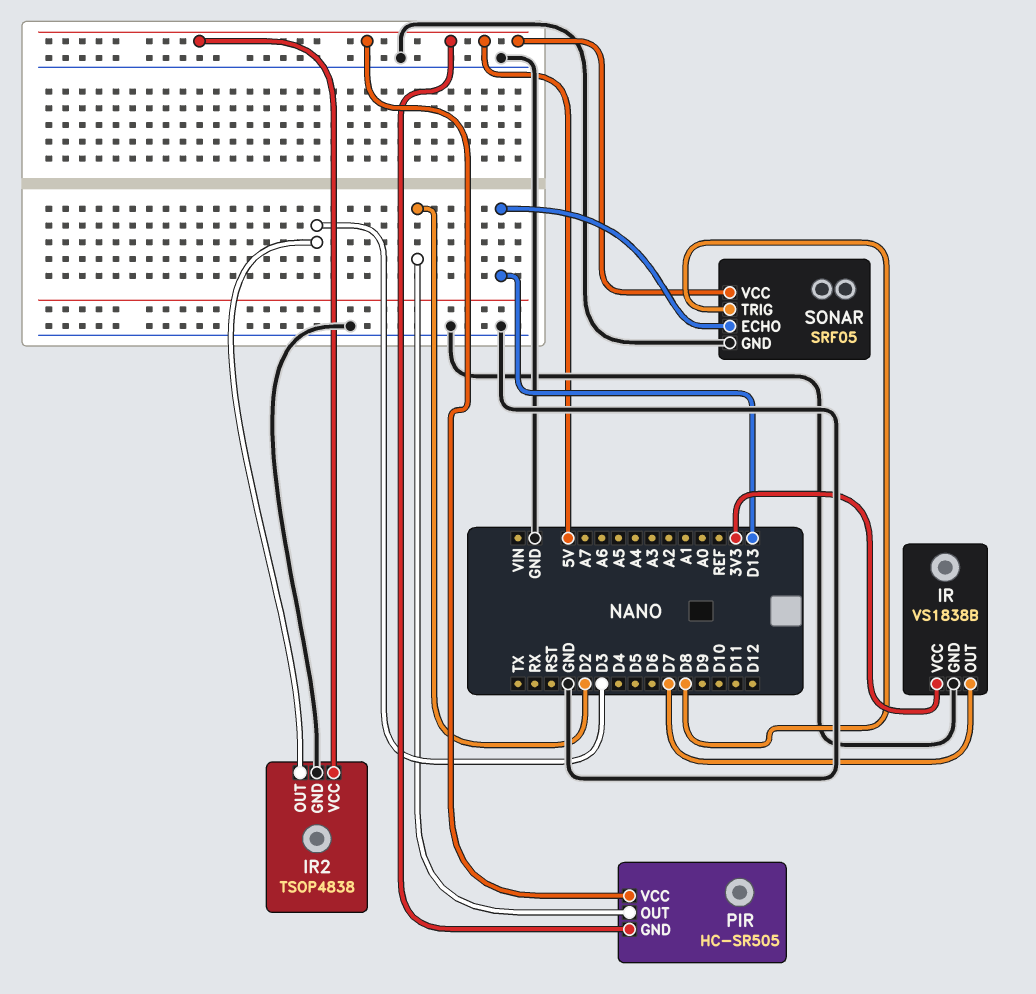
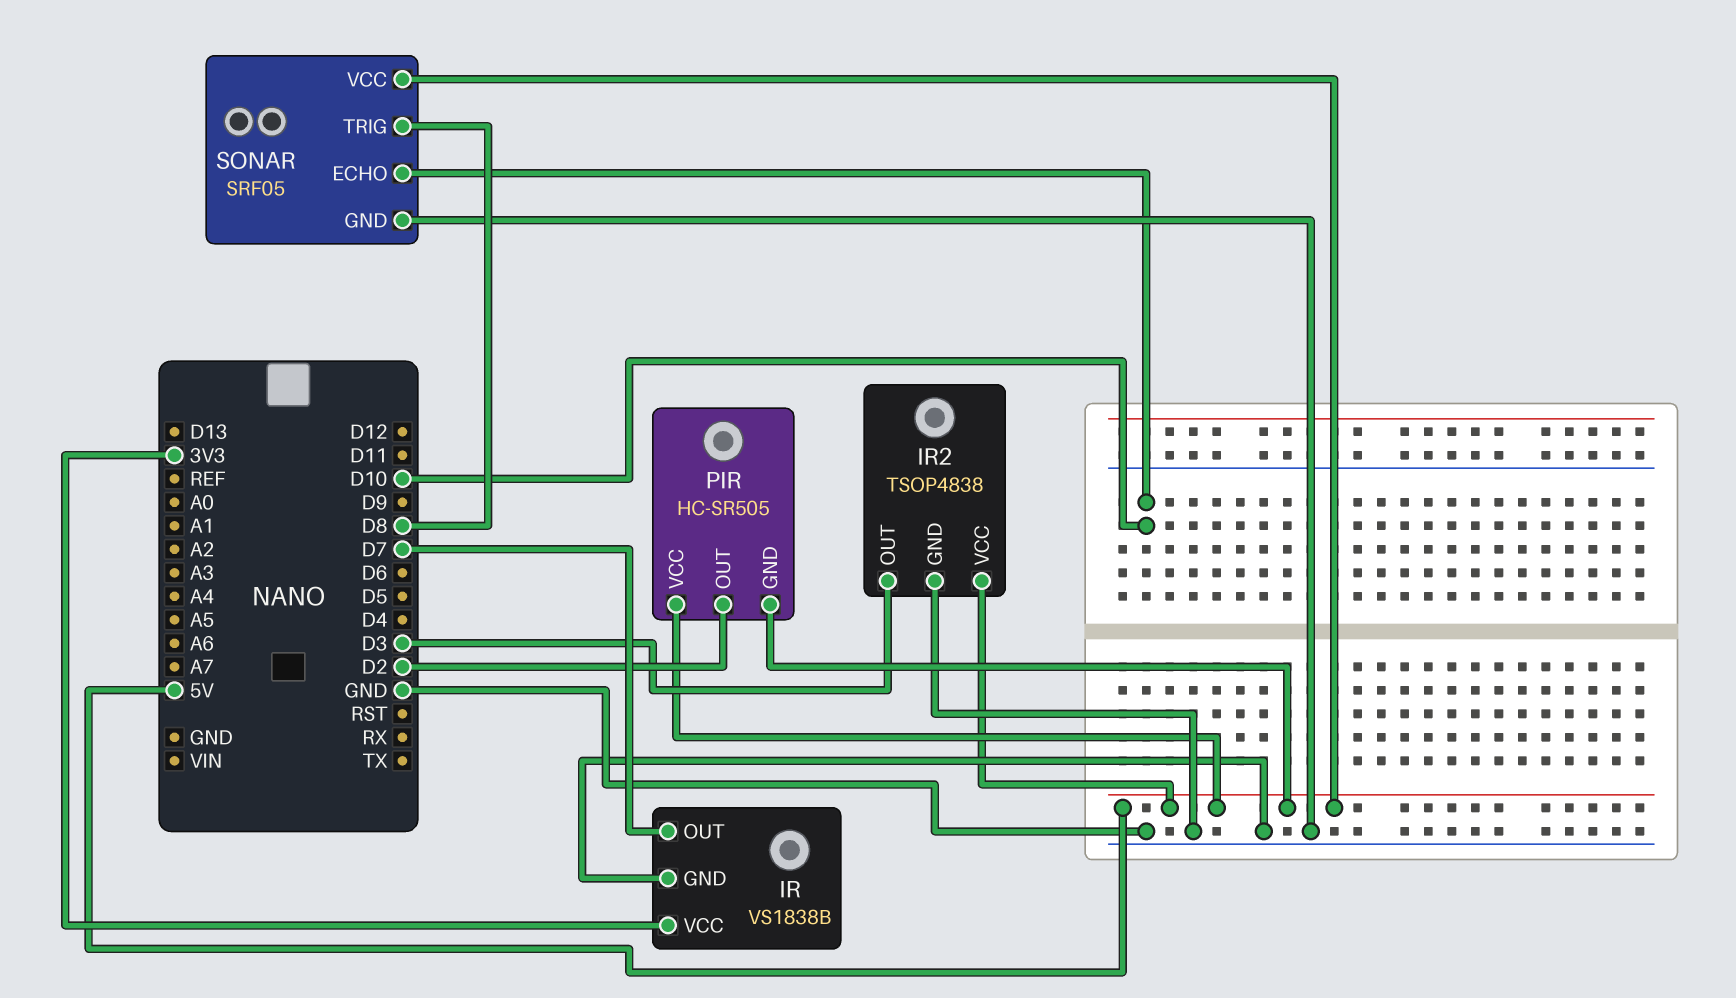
SONAR pin ECHO: D13 -> D10

